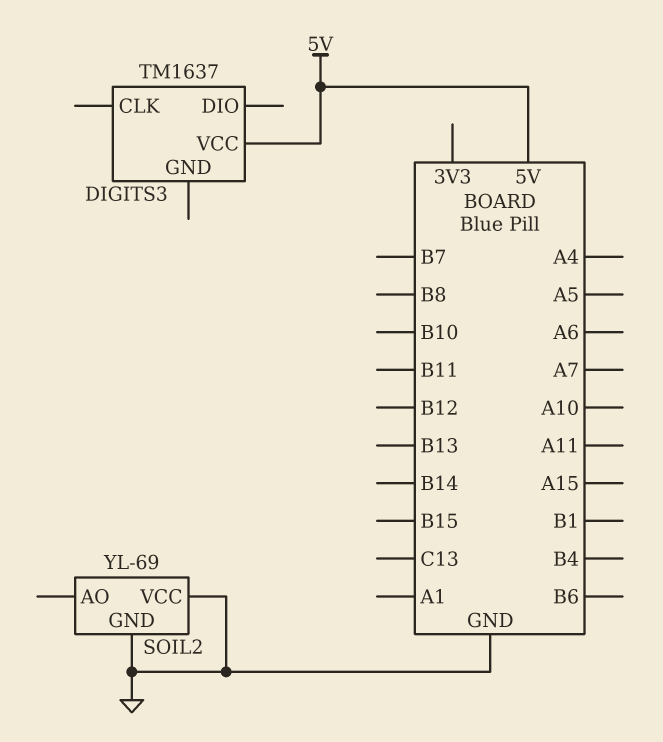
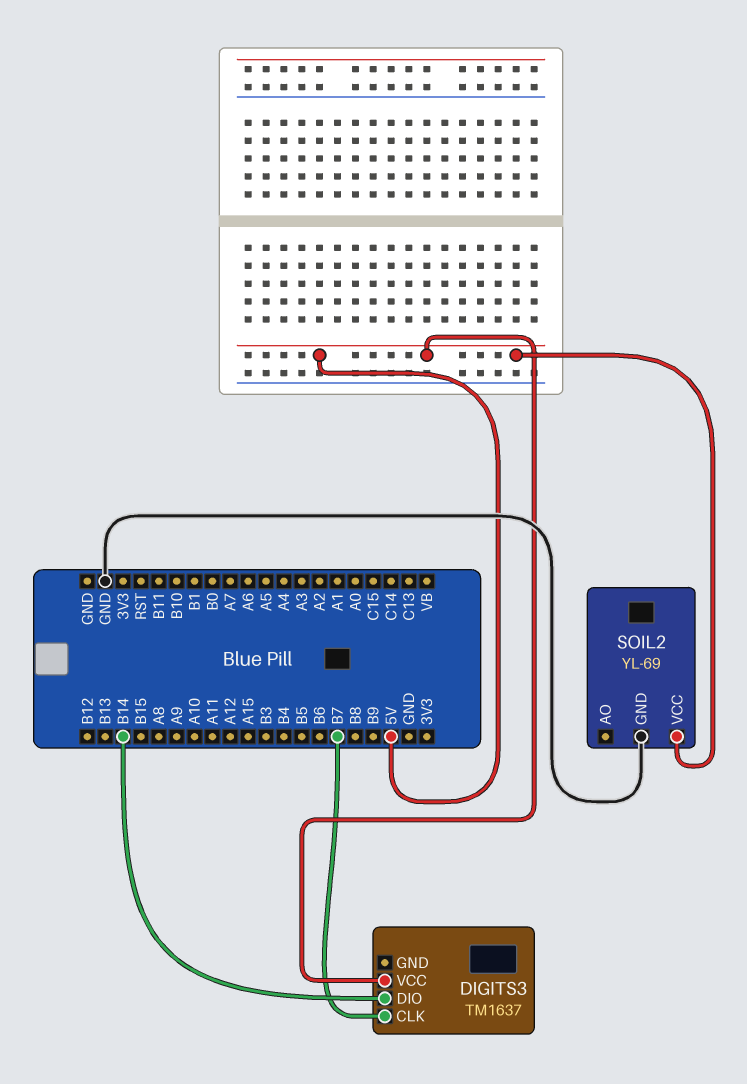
DIGITS3 pin CLK: none -> B7
DIGITS3 pin DIO: none -> B14
SOIL2 pin VCC: GND -> 5V

